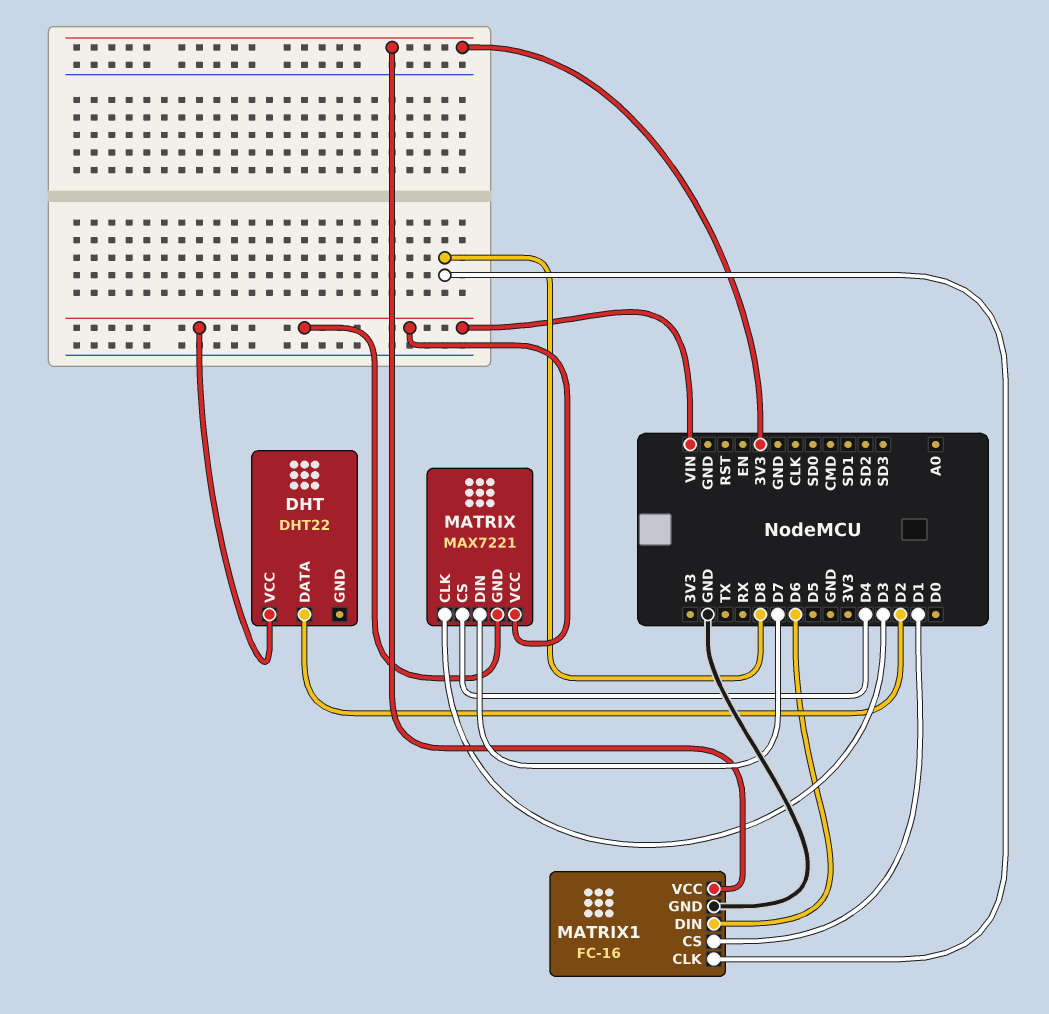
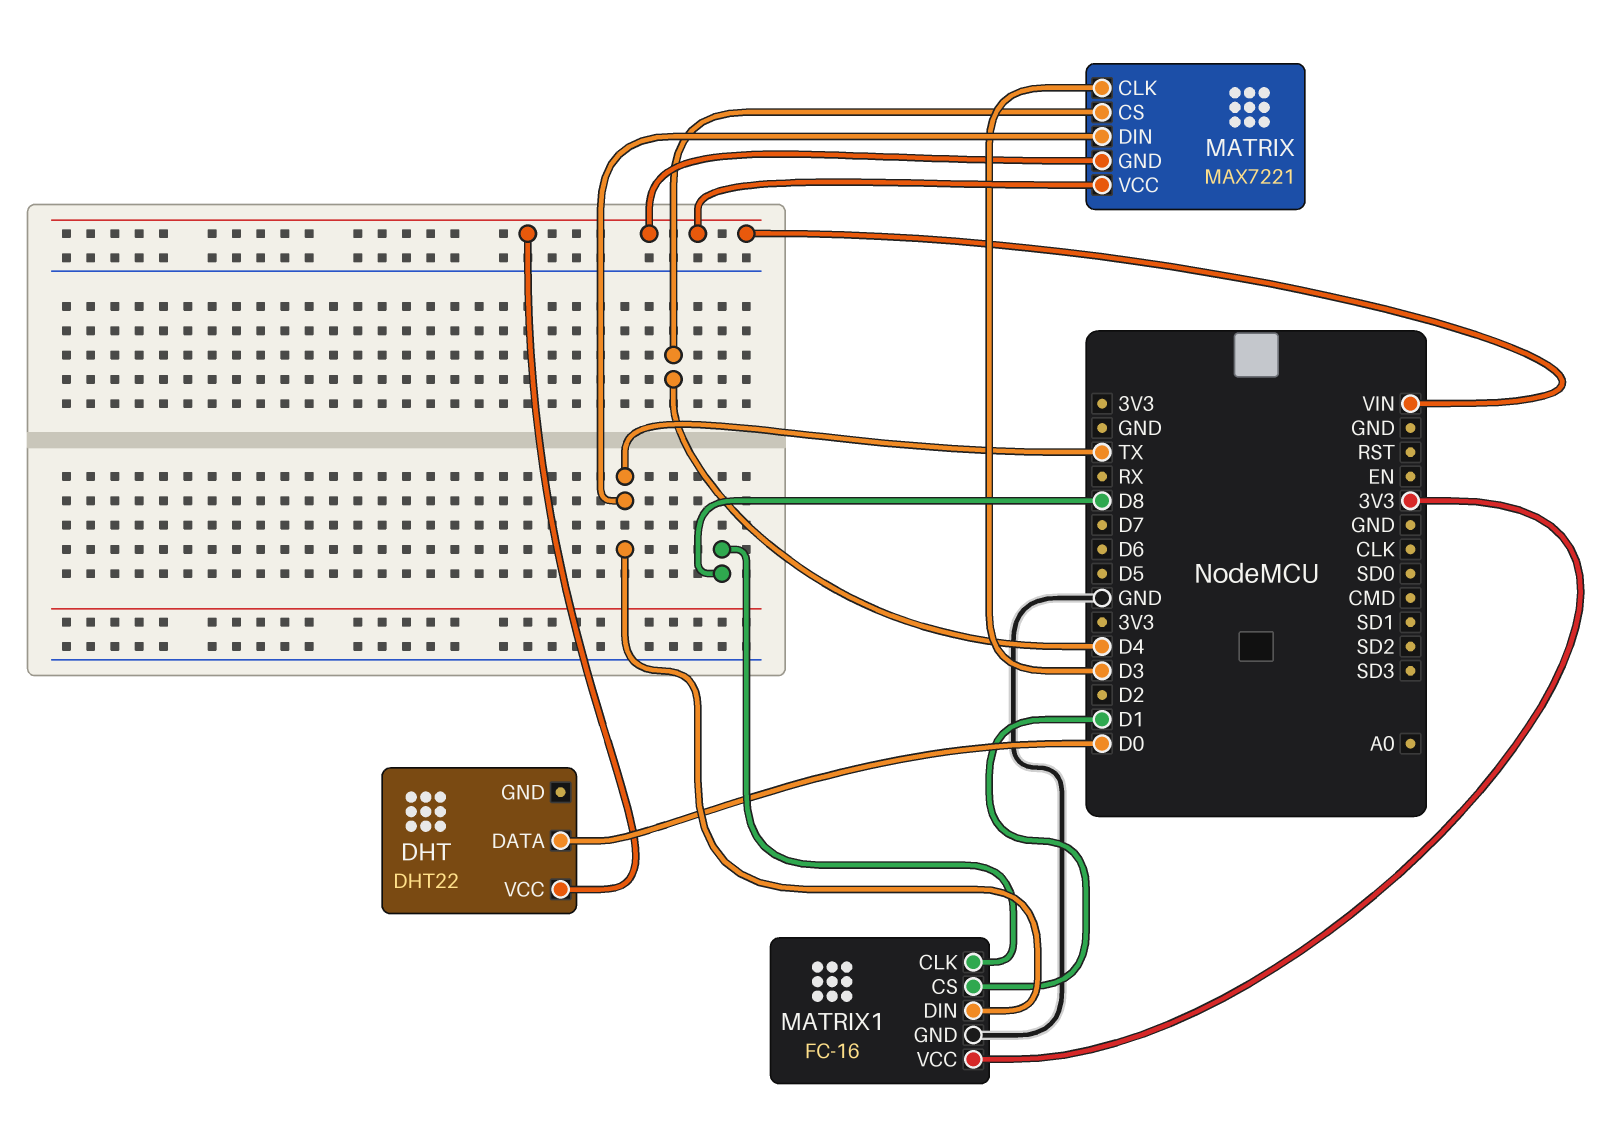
DHT pin DATA: D2 -> D0
MATRIX pin DIN: D7 -> TX
MATRIX1 pin DIN: D6 -> TX

